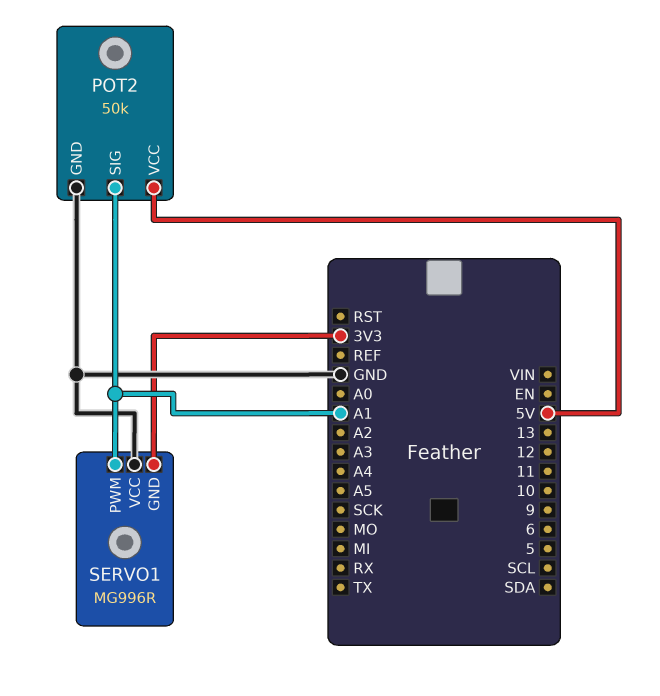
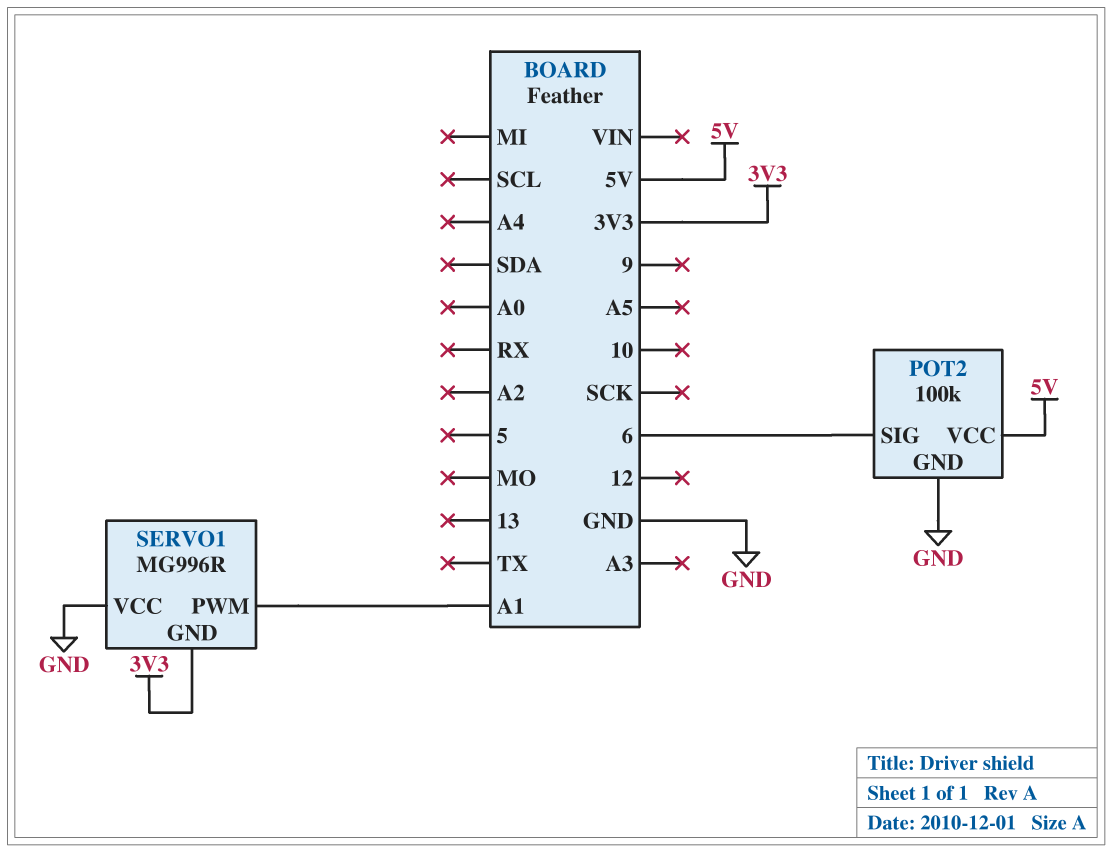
POT2: 50k -> 100k
POT2 pin SIG: A1 -> 6

